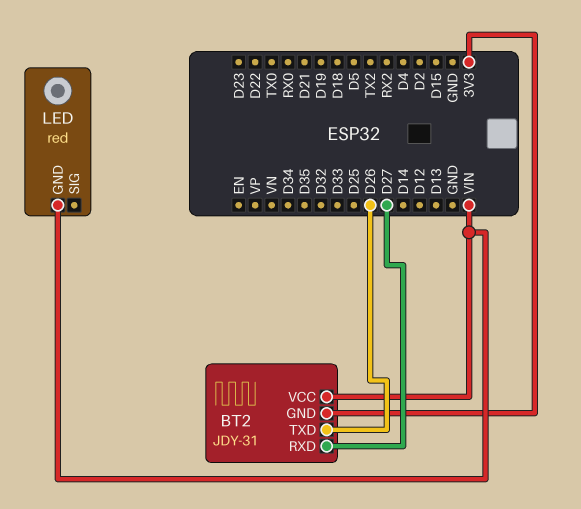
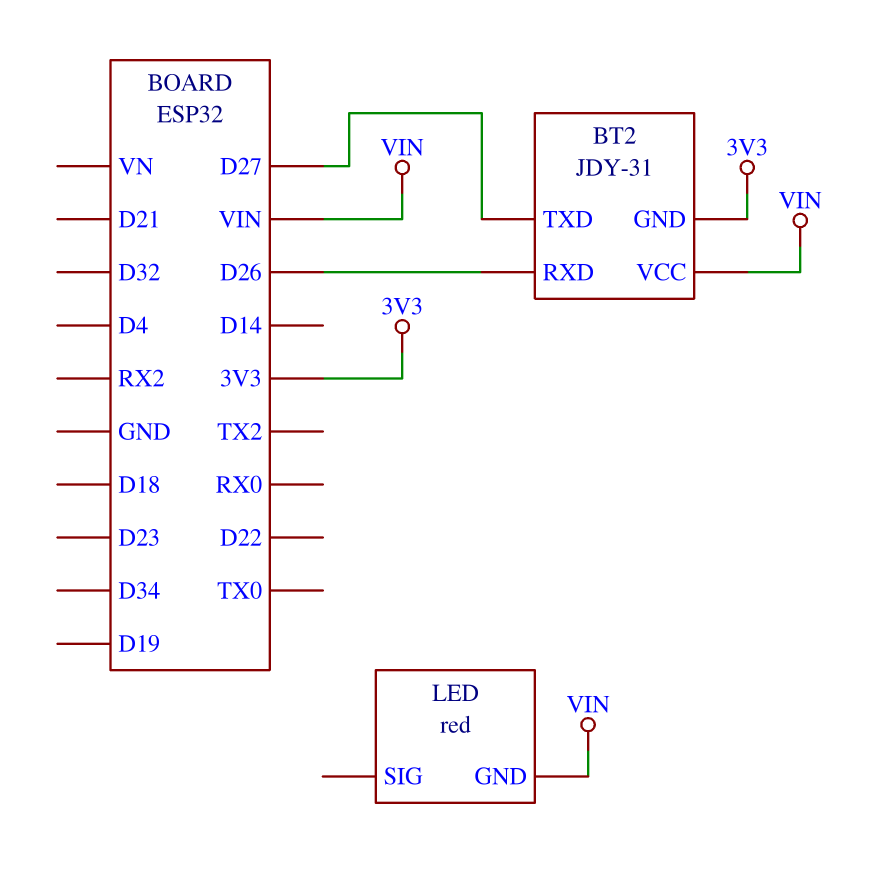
BT2 pin RXD: D27 -> D26
BT2 pin TXD: D26 -> D27

